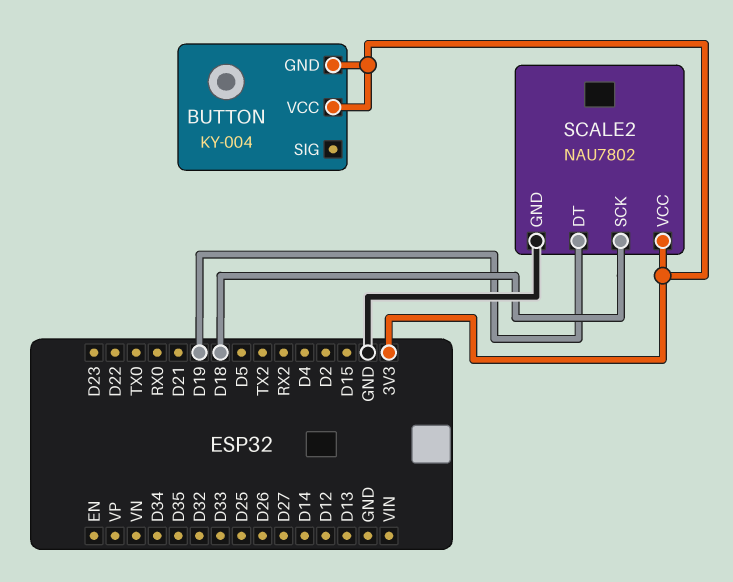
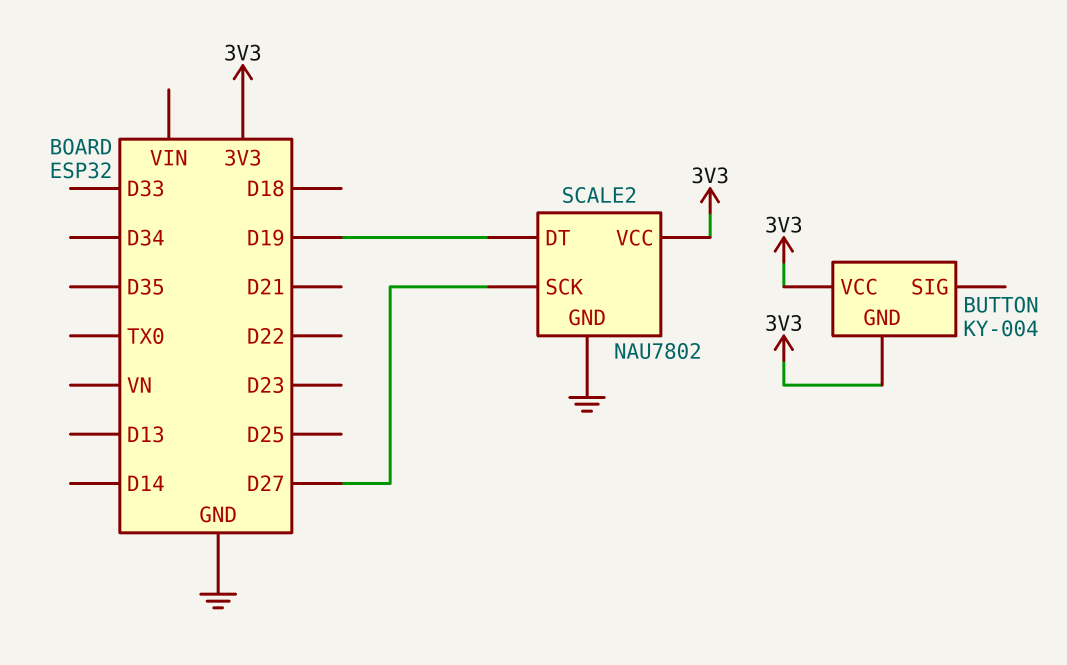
SCALE2 pin SCK: D18 -> D27

